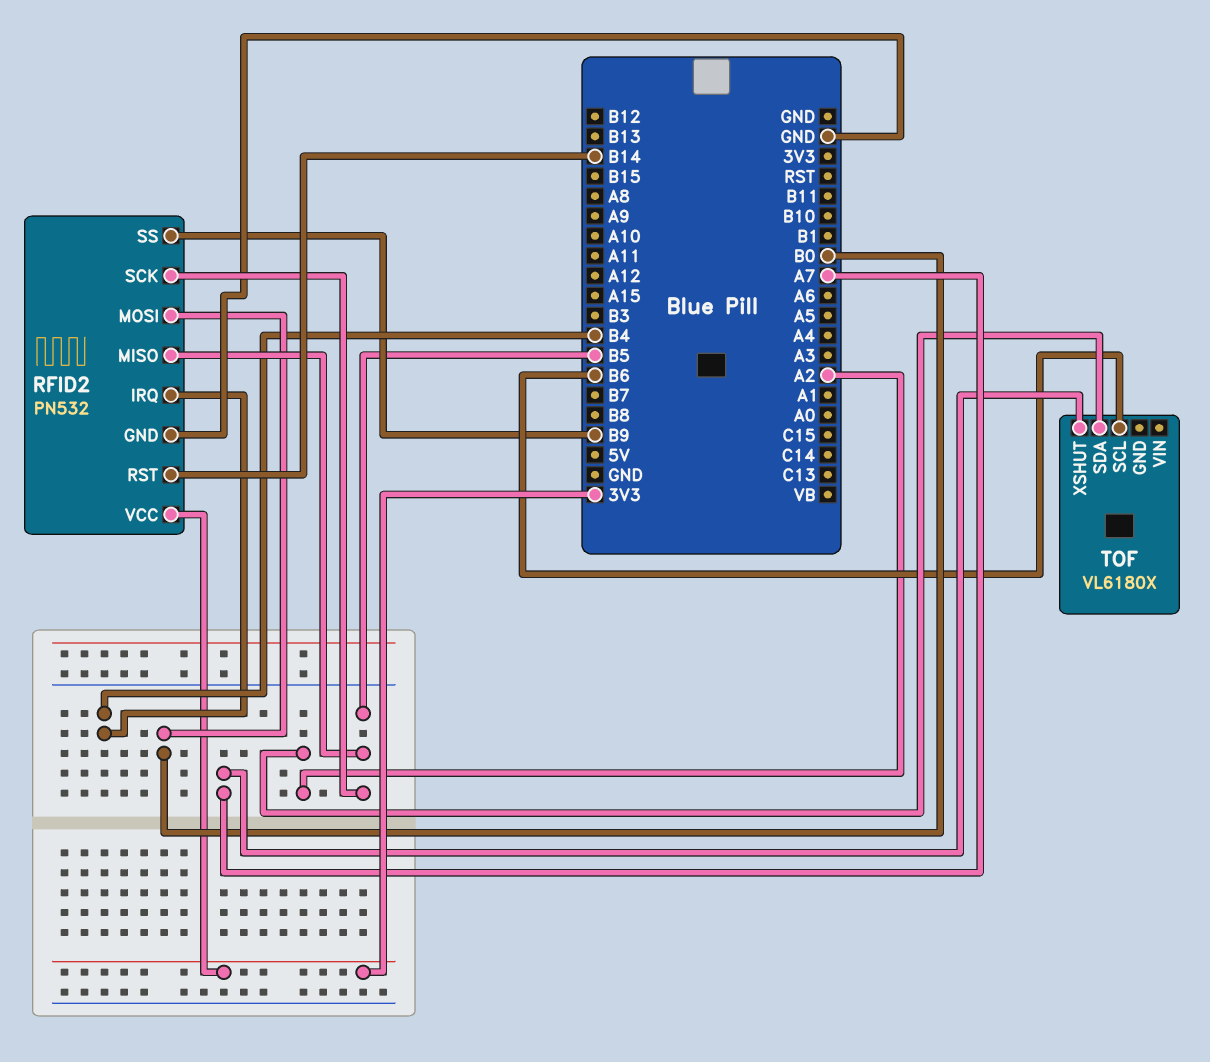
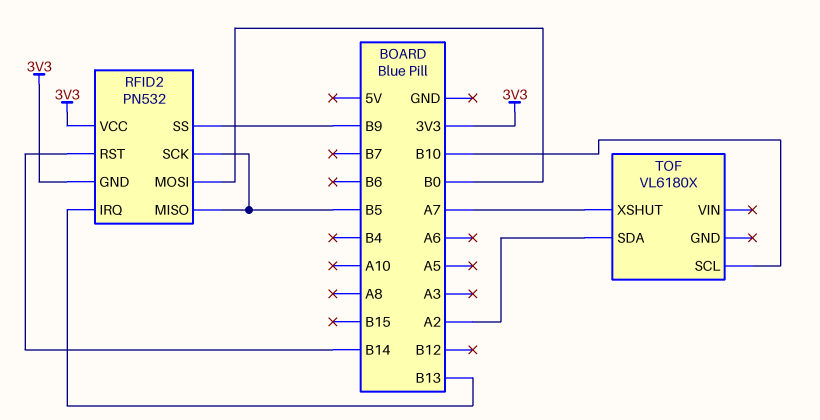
RFID2 pin GND: GND -> 3V3
RFID2 pin IRQ: B4 -> B13
TOF pin SCL: B6 -> B10

